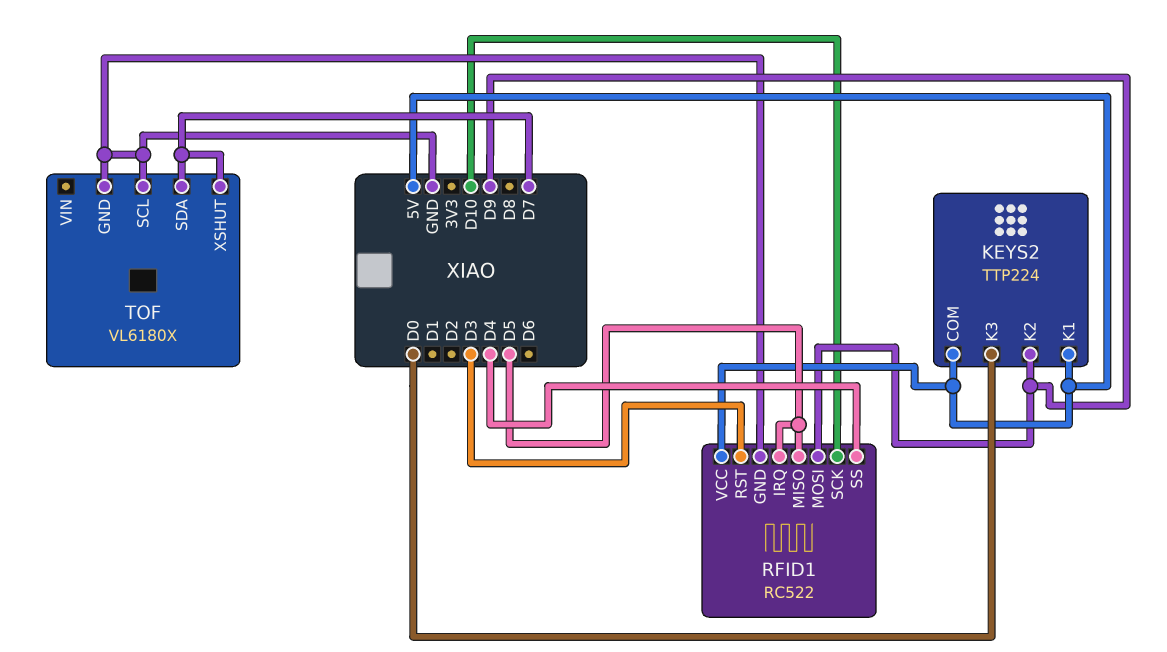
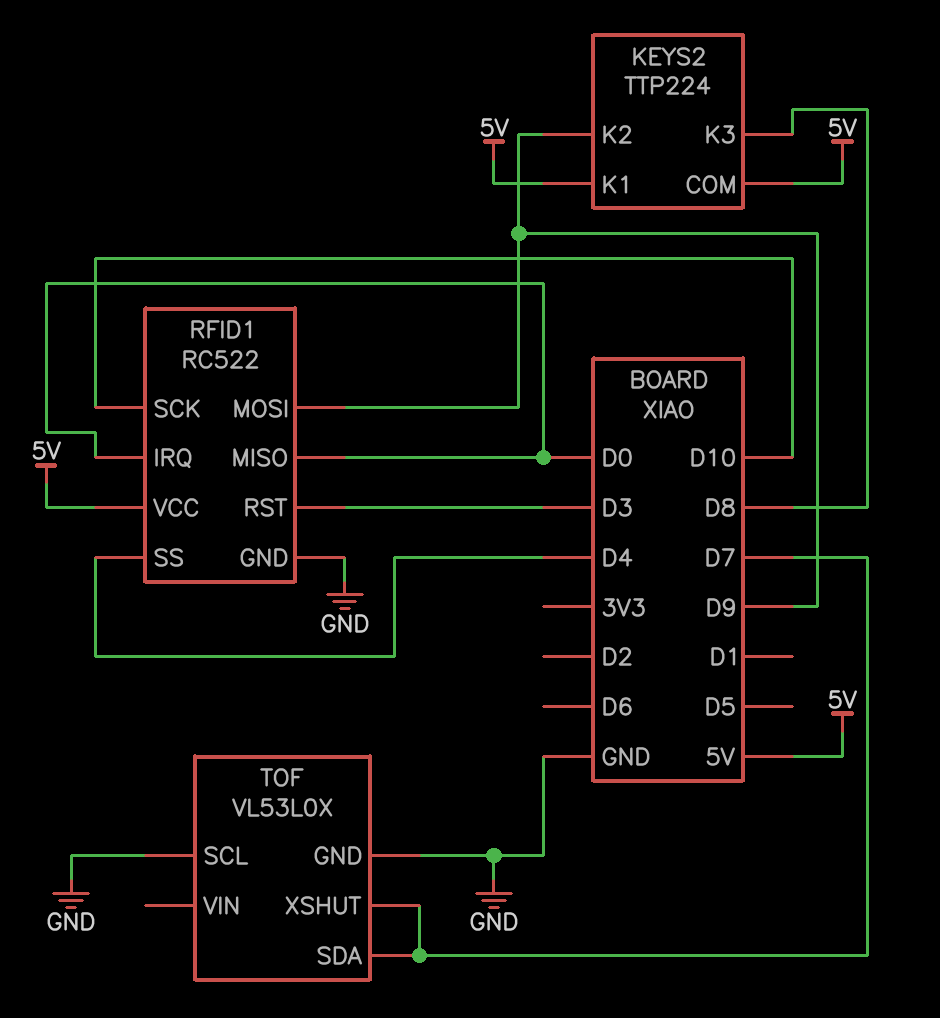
KEYS2 pin K3: D0 -> D8
RFID1 pin IRQ: D5 -> D0
RFID1 pin MISO: D5 -> D0
TOF: VL6180X -> VL53L0X

